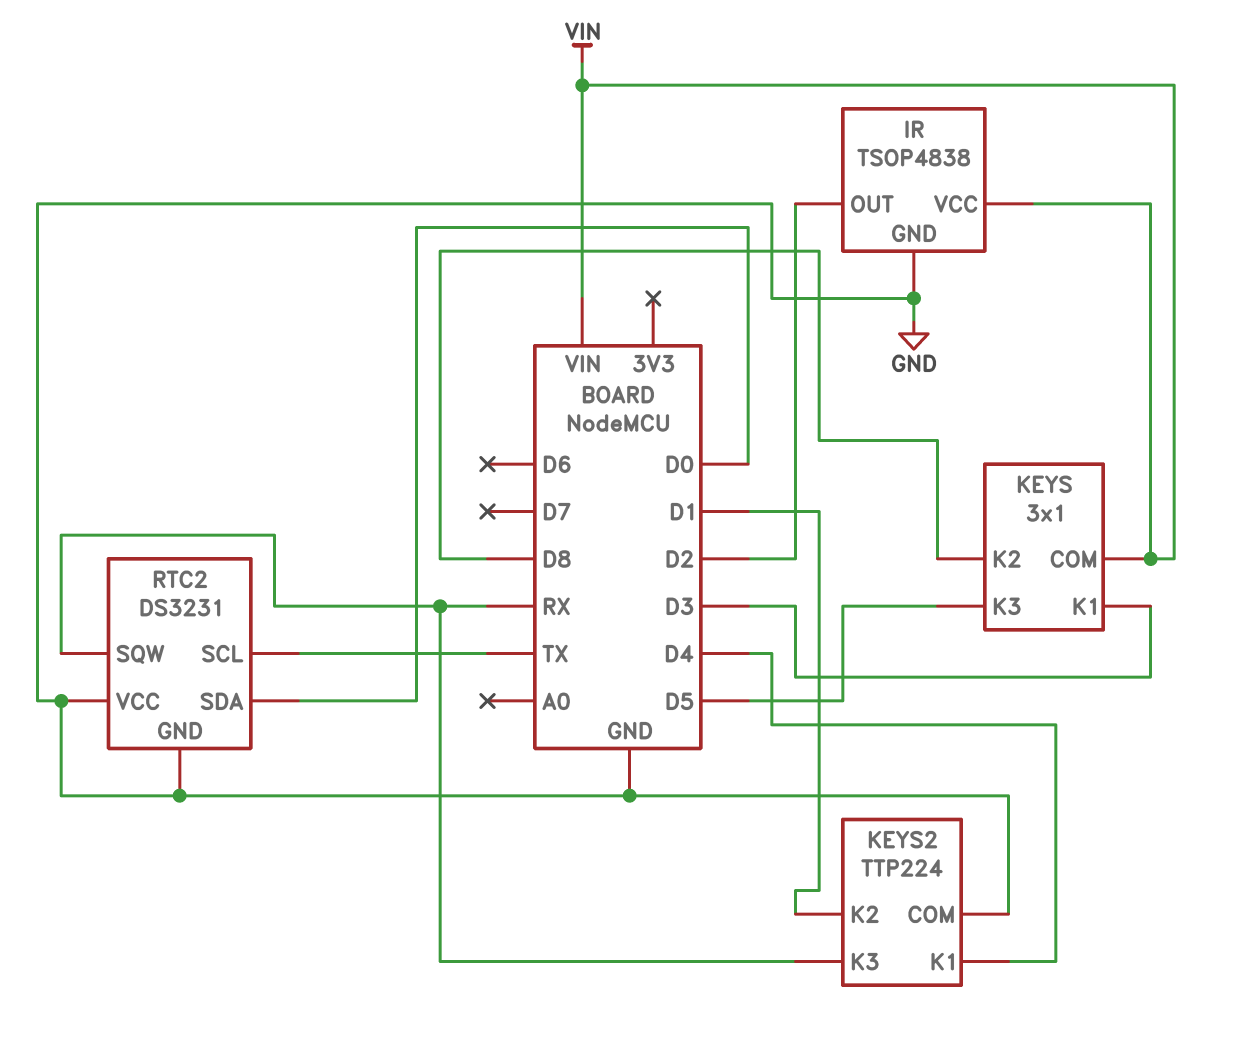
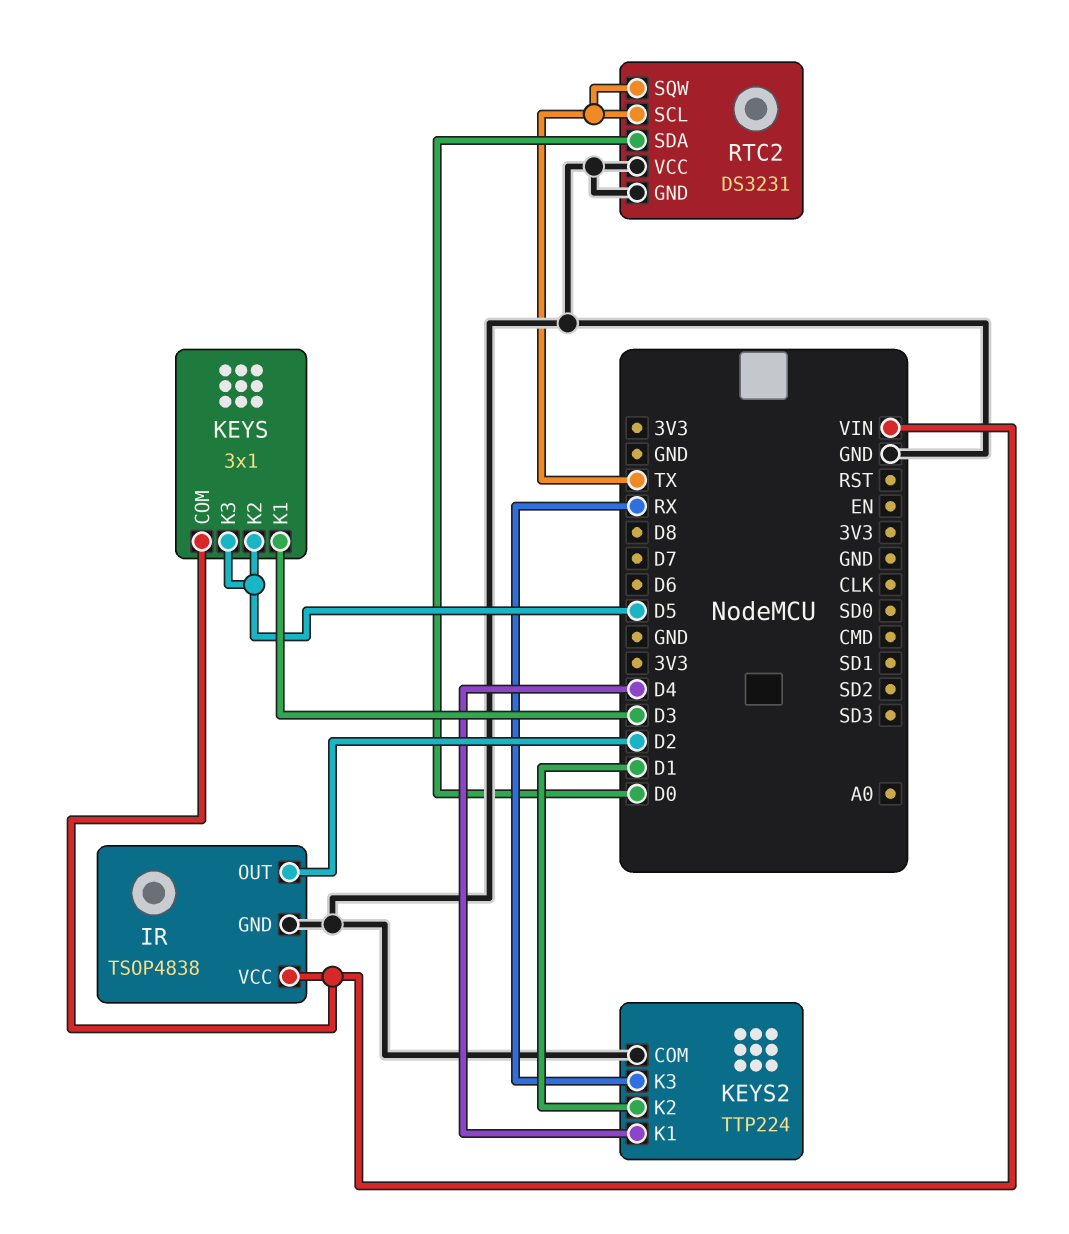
KEYS pin K2: D8 -> D5
RTC2 pin SQW: RX -> TX

